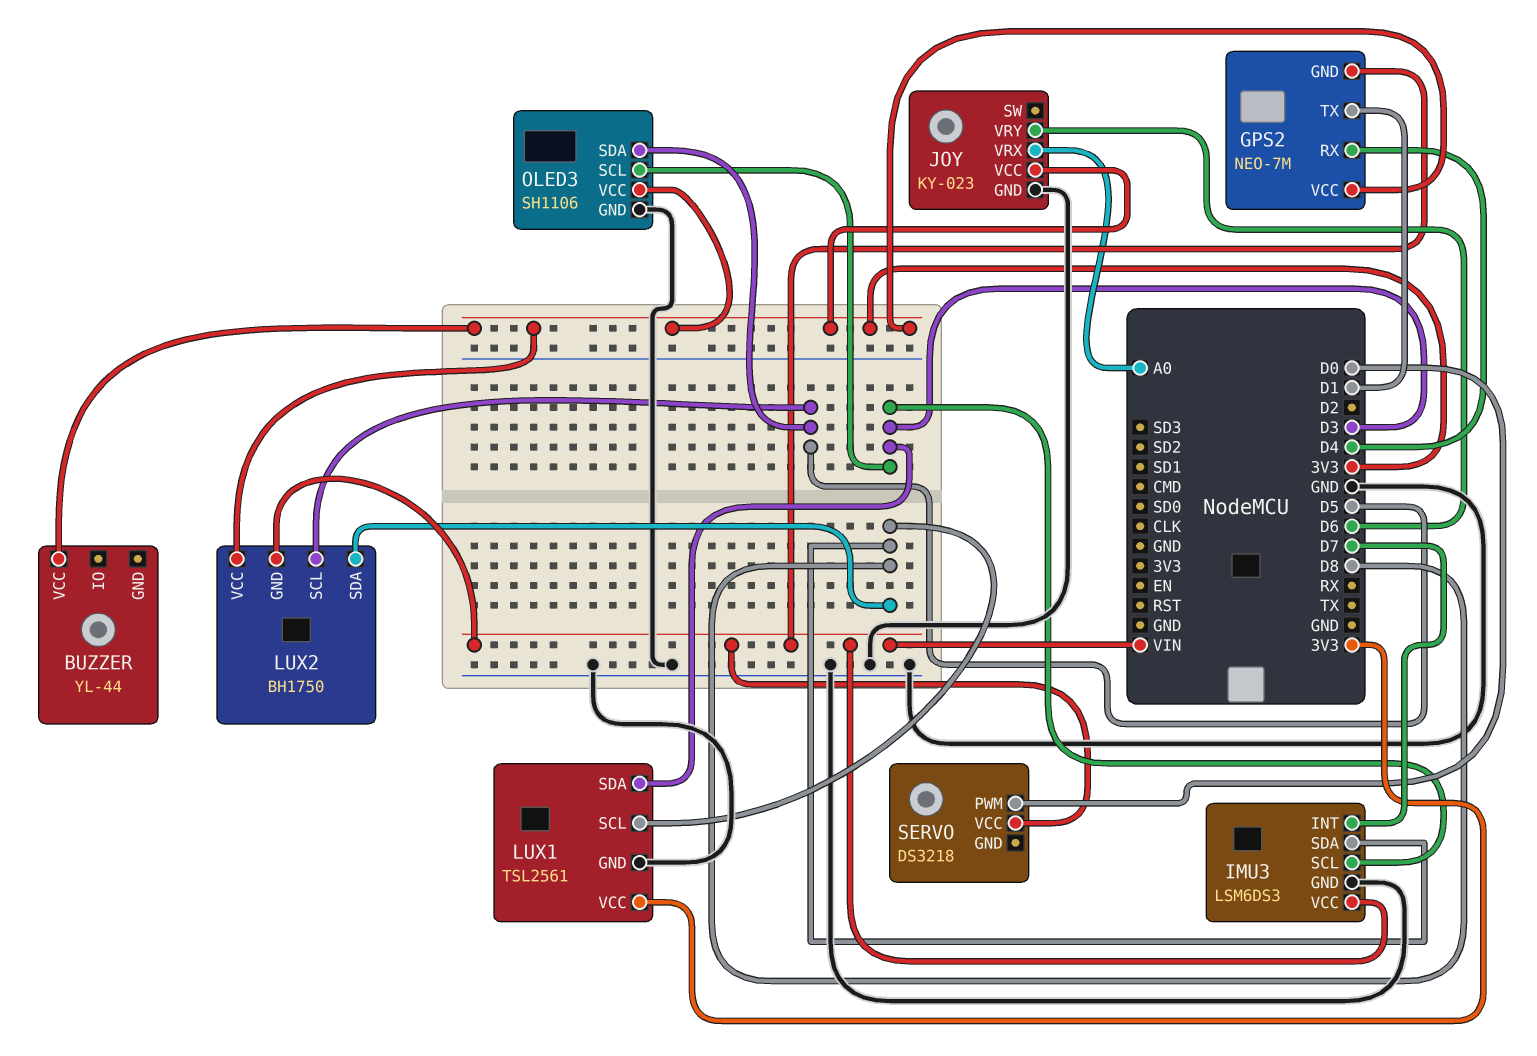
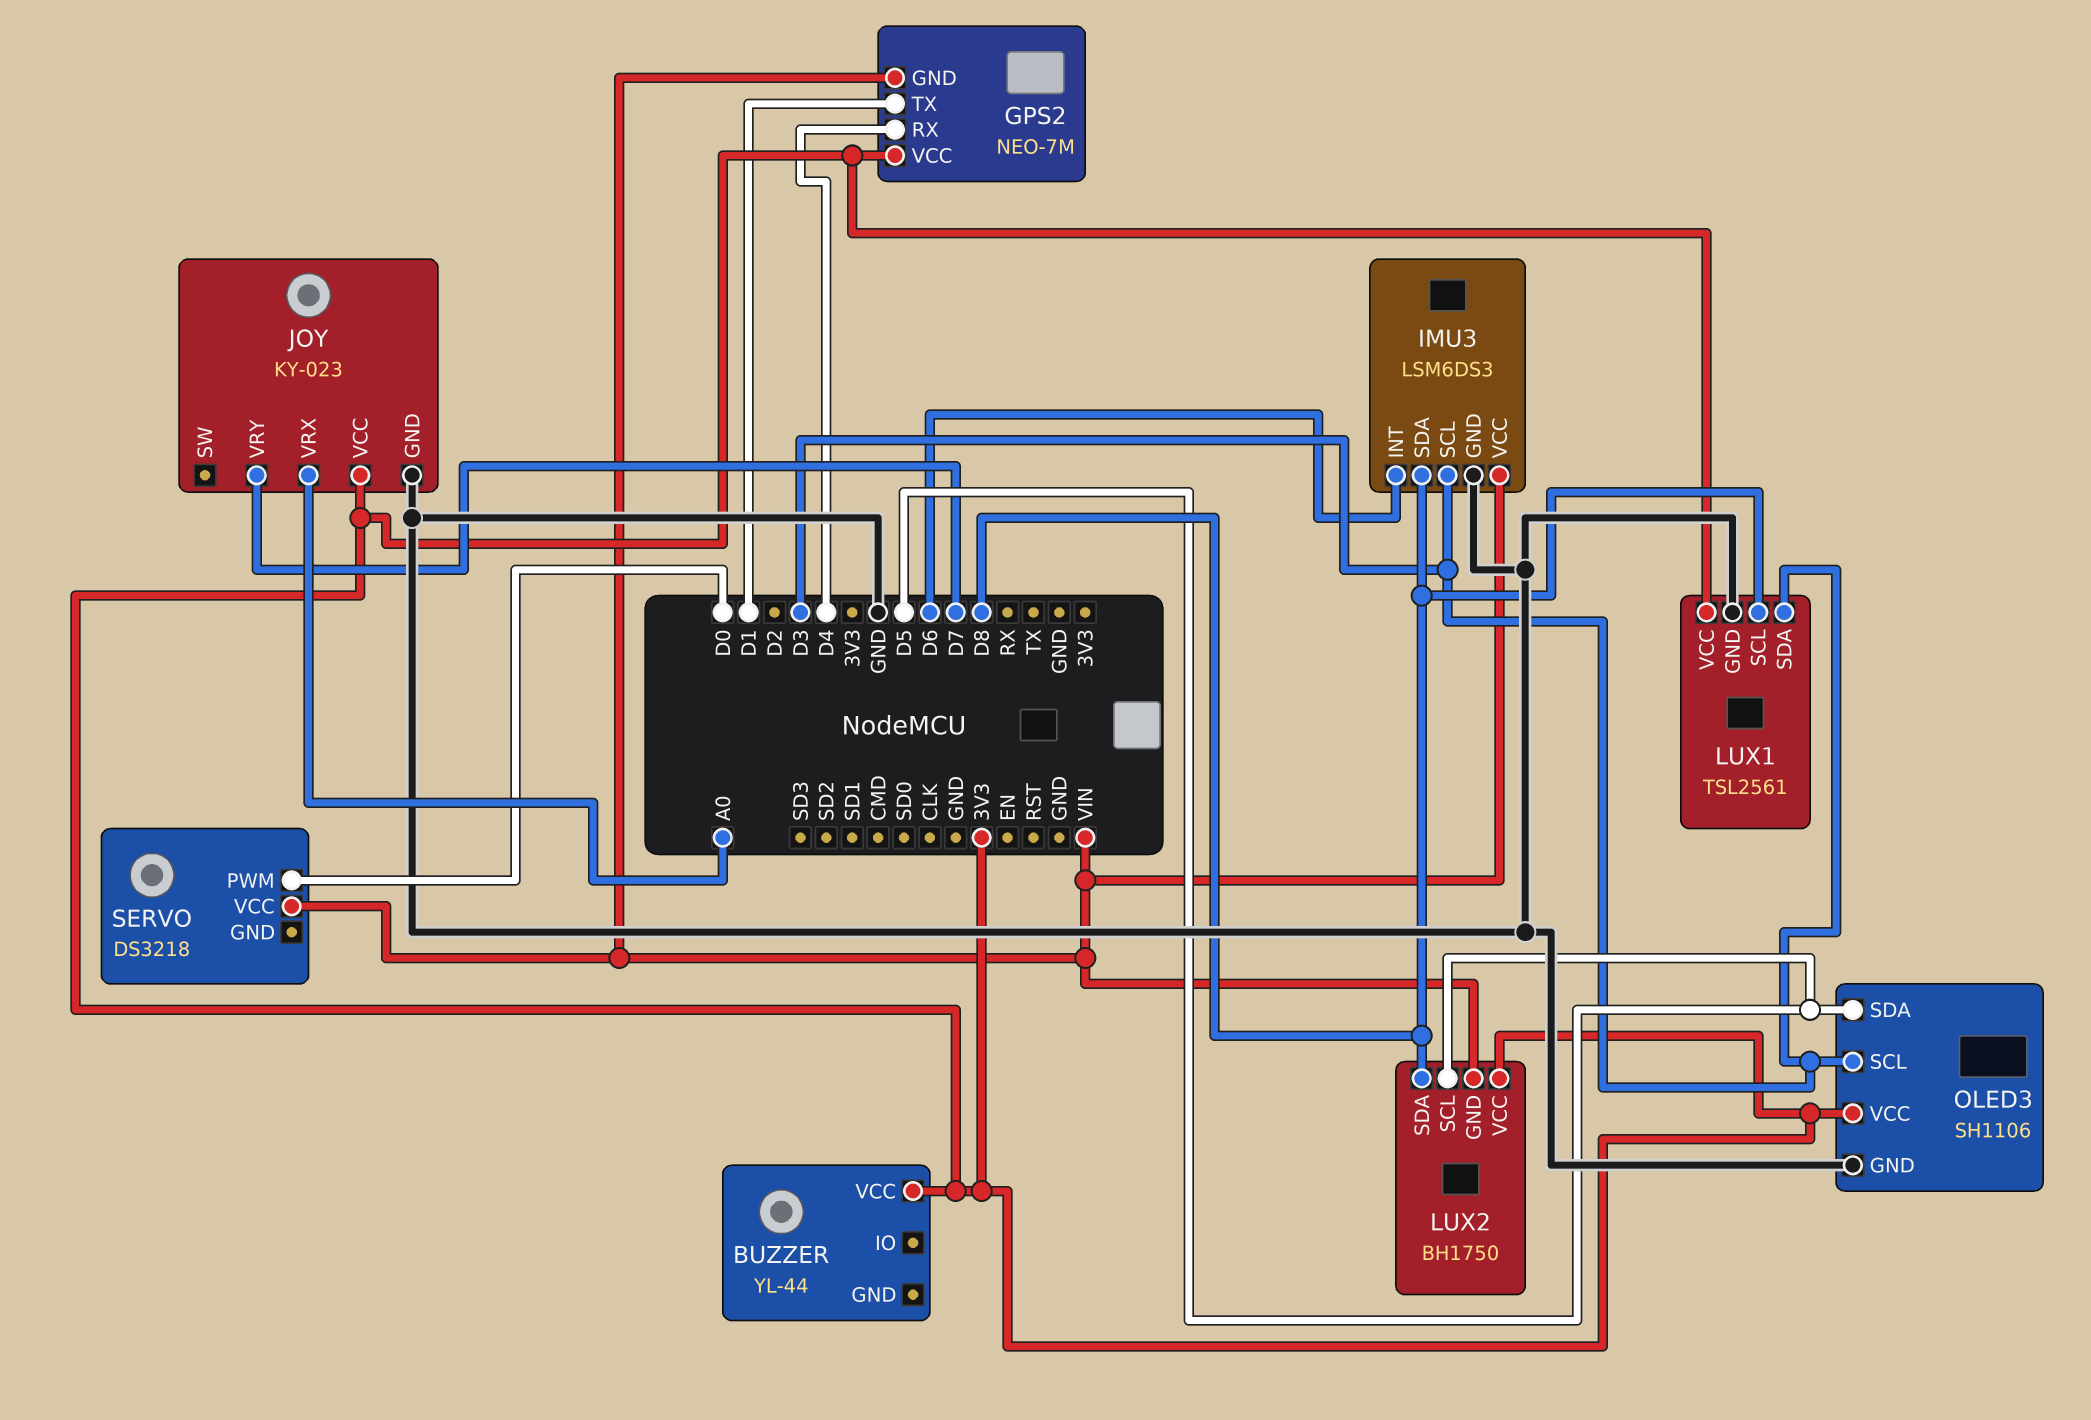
IMU3 pin INT: D7 -> D6
JOY pin VRY: D6 -> D7

